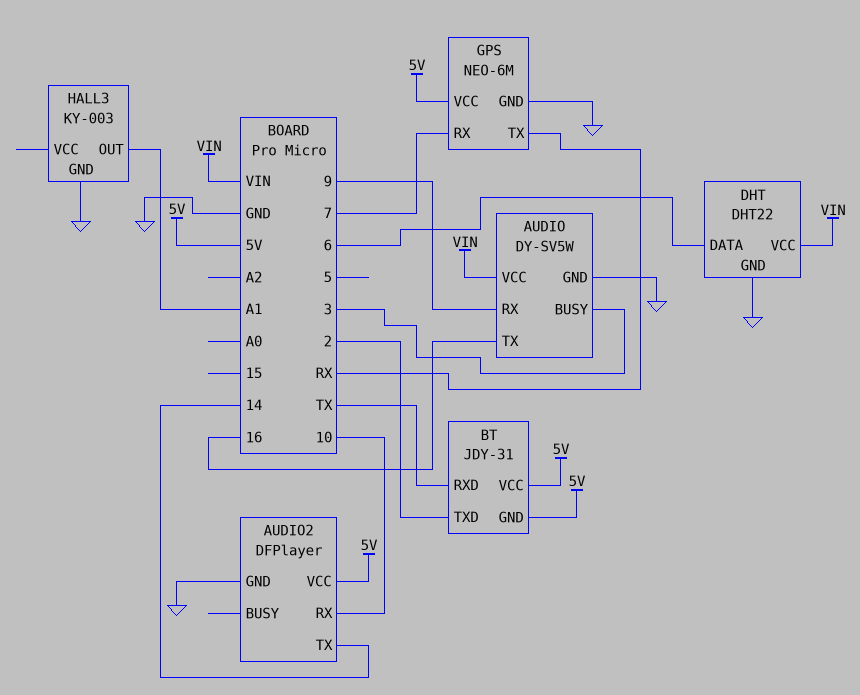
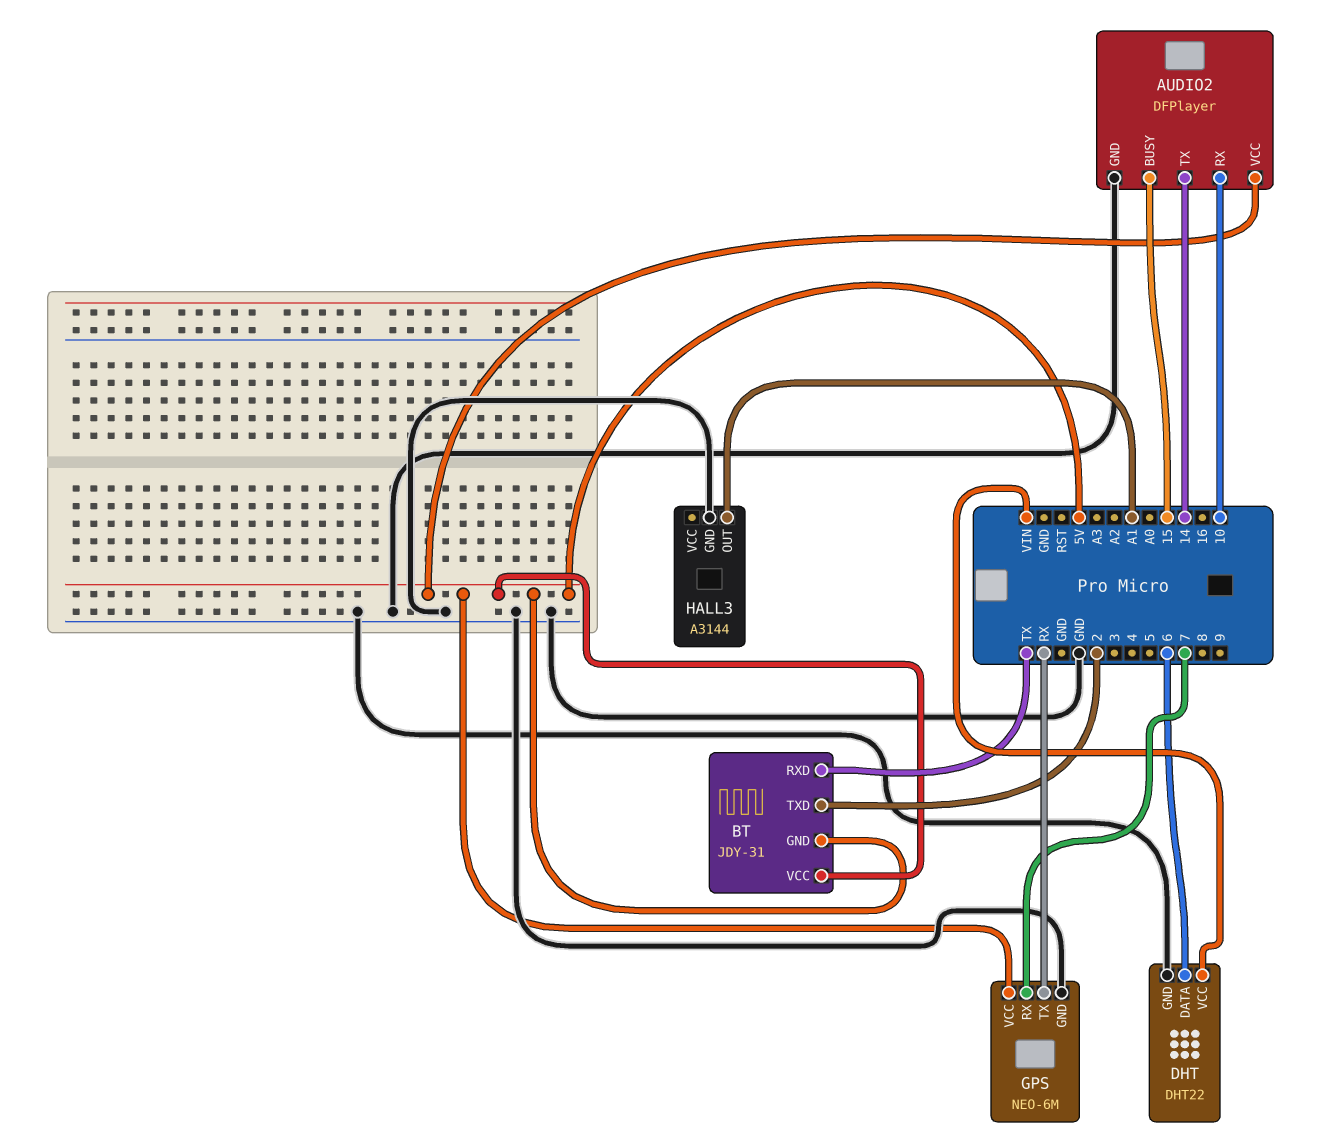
AUDIO: DY-SV5W -> none
AUDIO pin BUSY: 3 -> none
AUDIO pin GND: GND -> none
AUDIO pin RX: 9 -> none
AUDIO pin TX: 16 -> none
AUDIO pin VCC: VIN -> none
AUDIO2 pin BUSY: none -> 15
HALL3: KY-003 -> A3144

